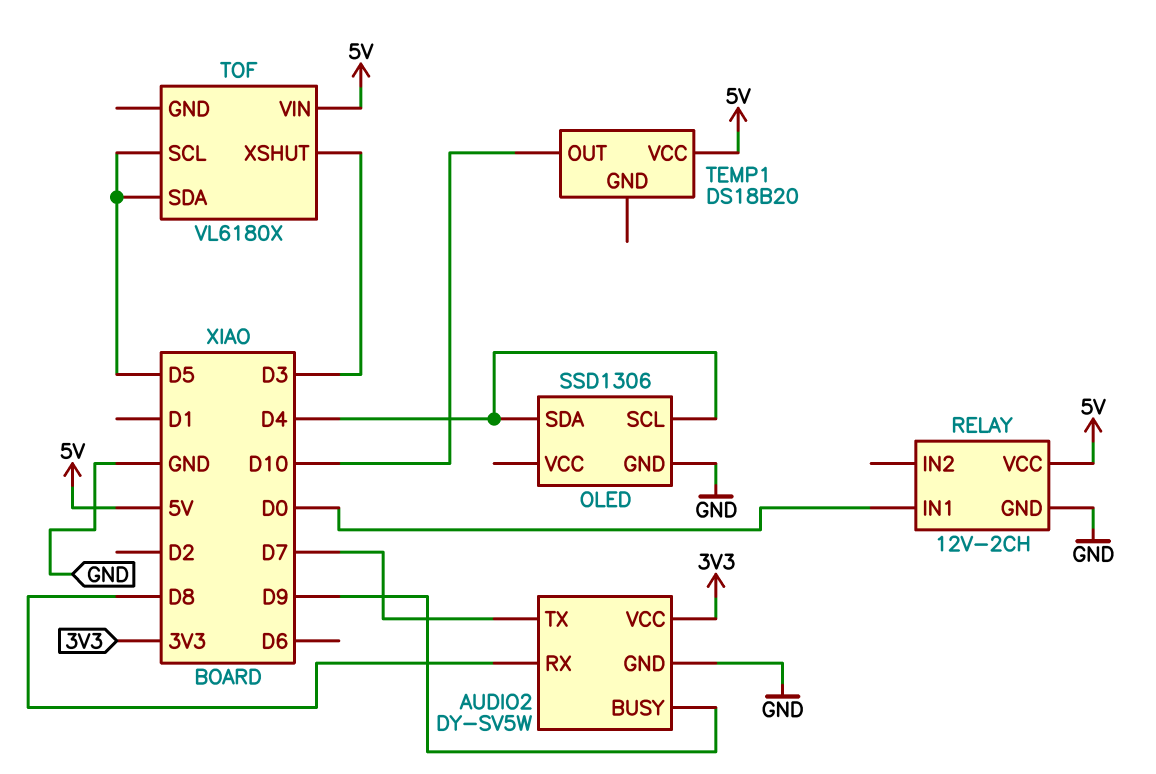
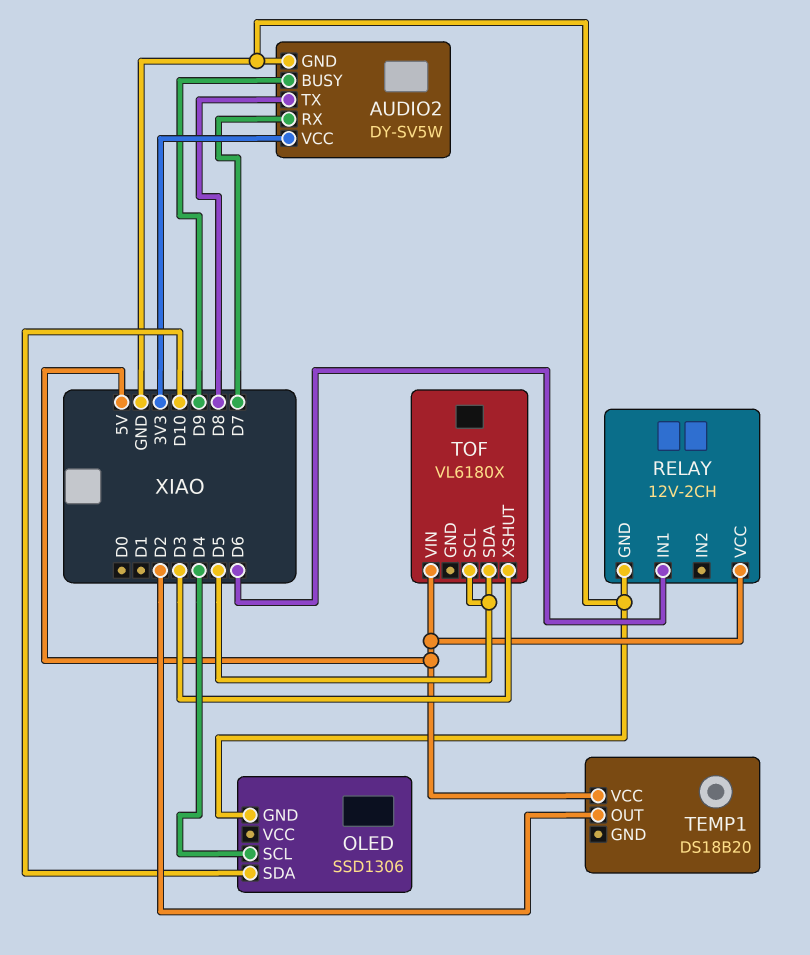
AUDIO2 pin RX: D8 -> D7
AUDIO2 pin TX: D7 -> D8
OLED pin SDA: D4 -> D10
RELAY pin IN1: D0 -> D6
TEMP1 pin OUT: D10 -> D2

